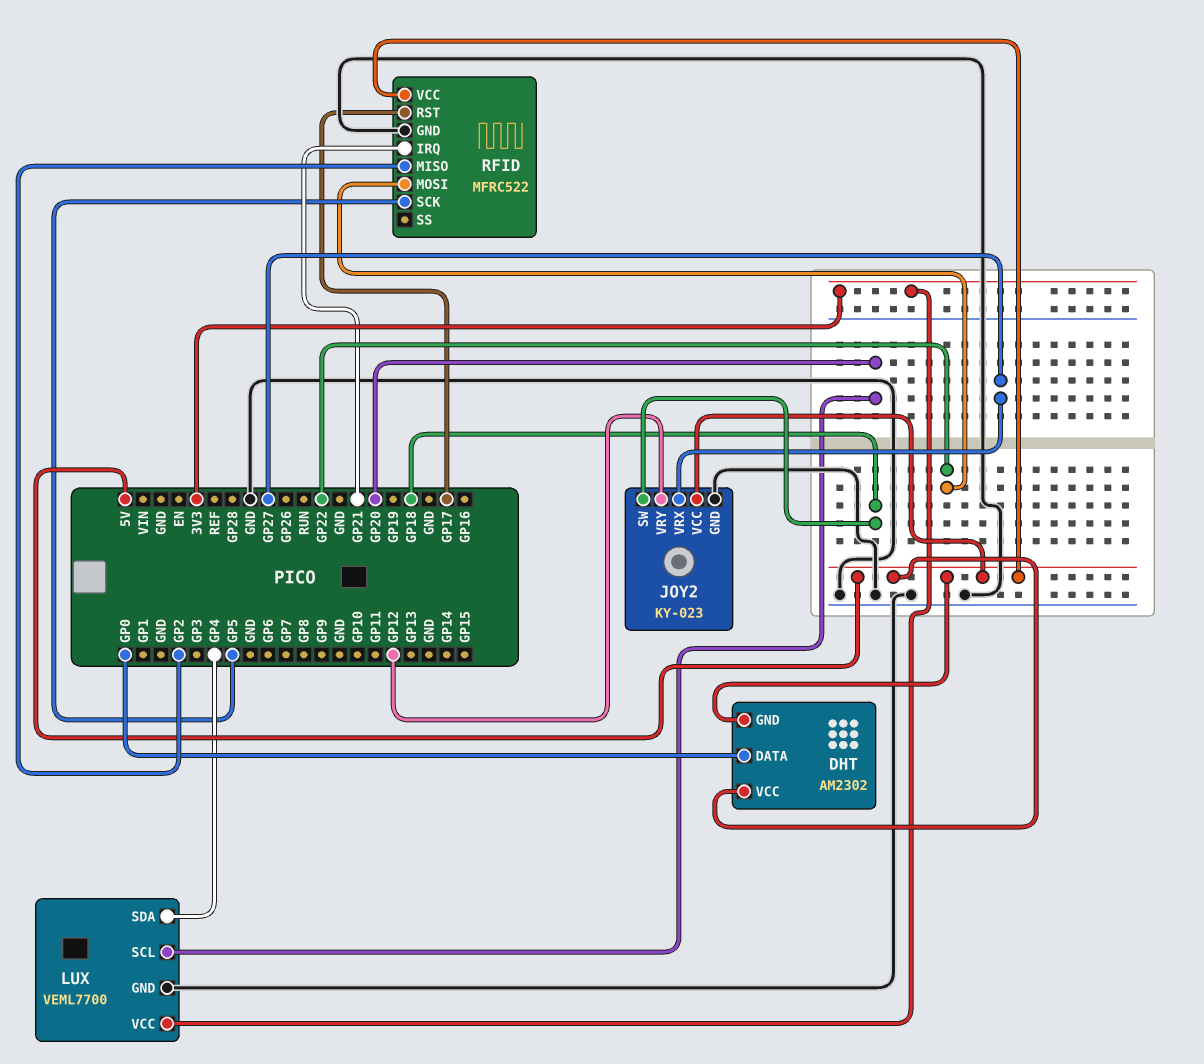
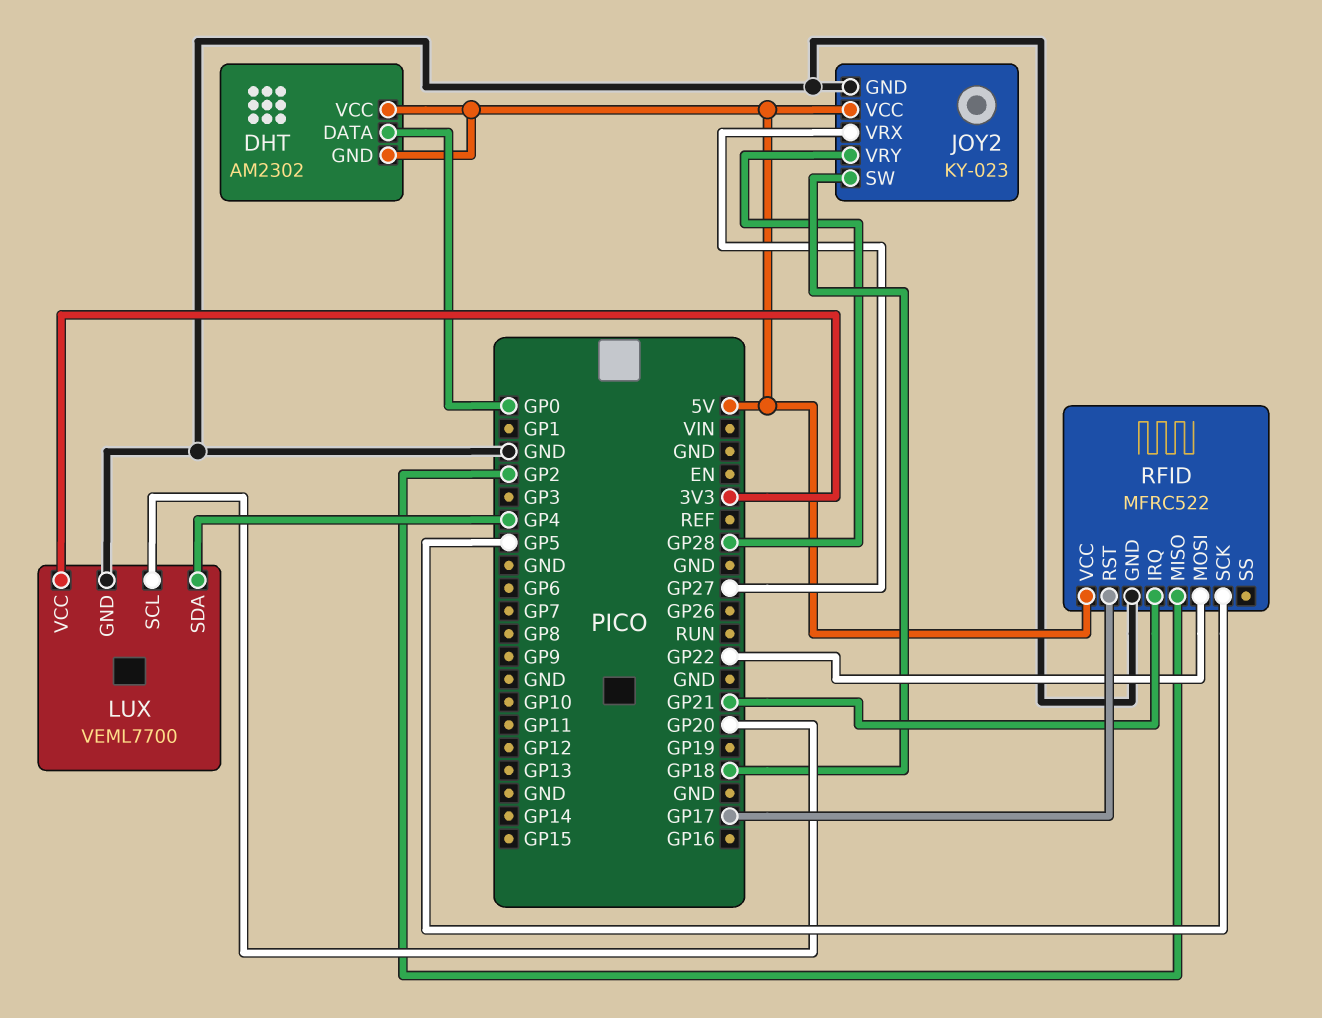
JOY2 pin VRY: GP12 -> GP28

